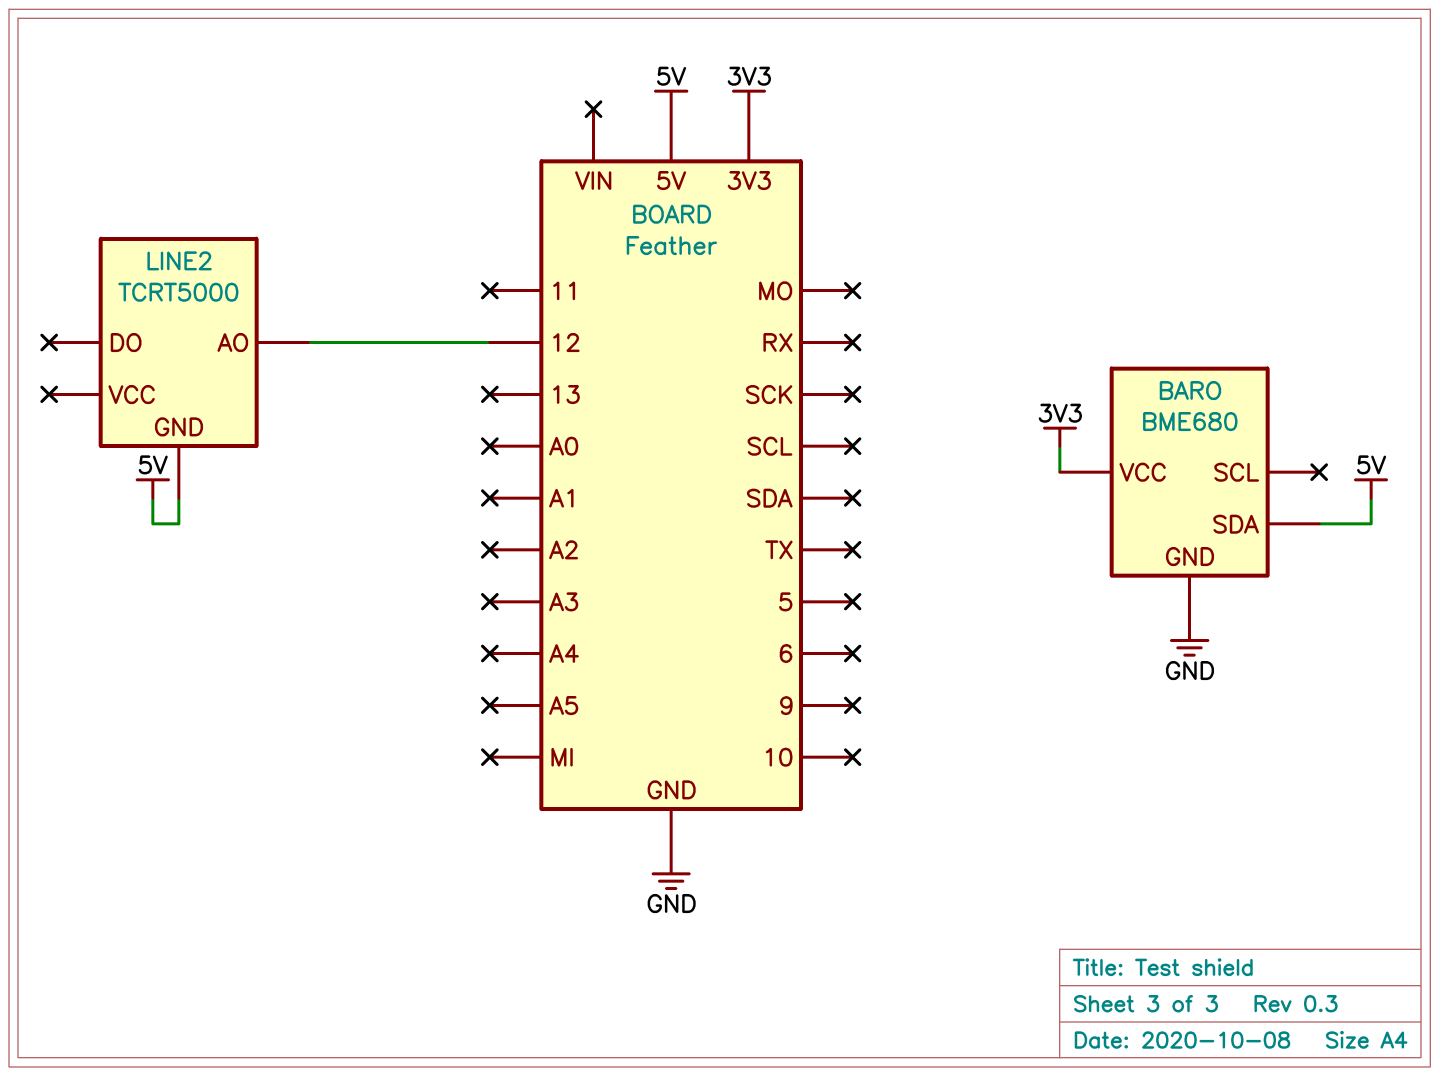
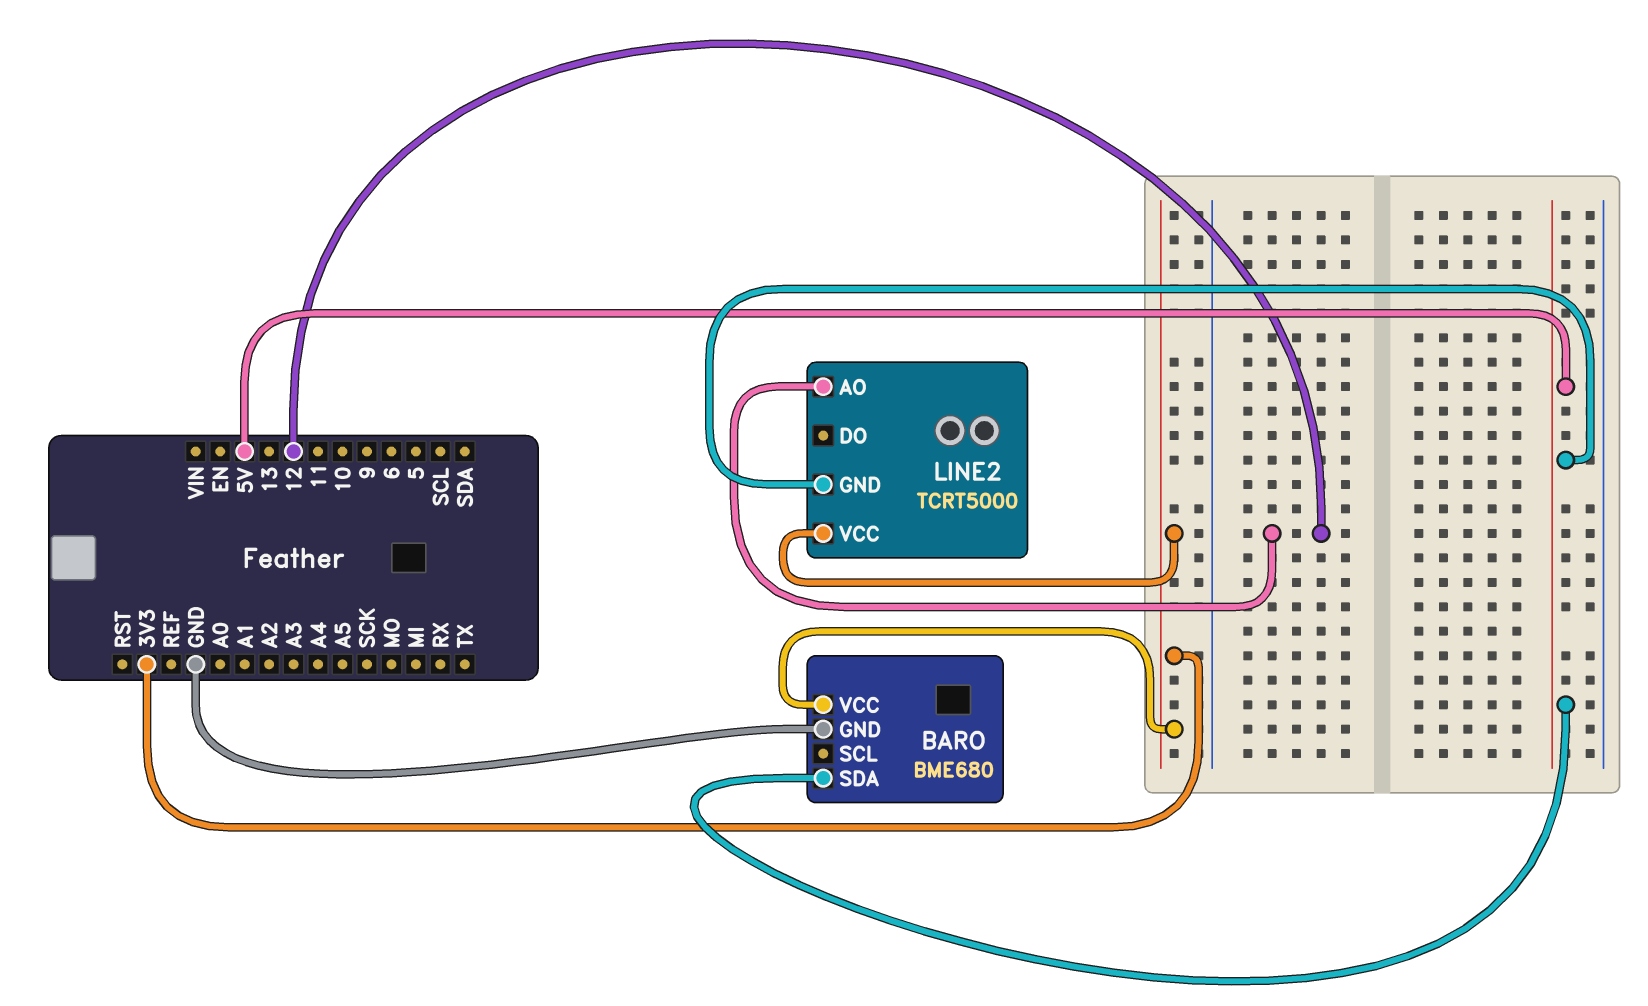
LINE2 pin VCC: none -> 3V3

